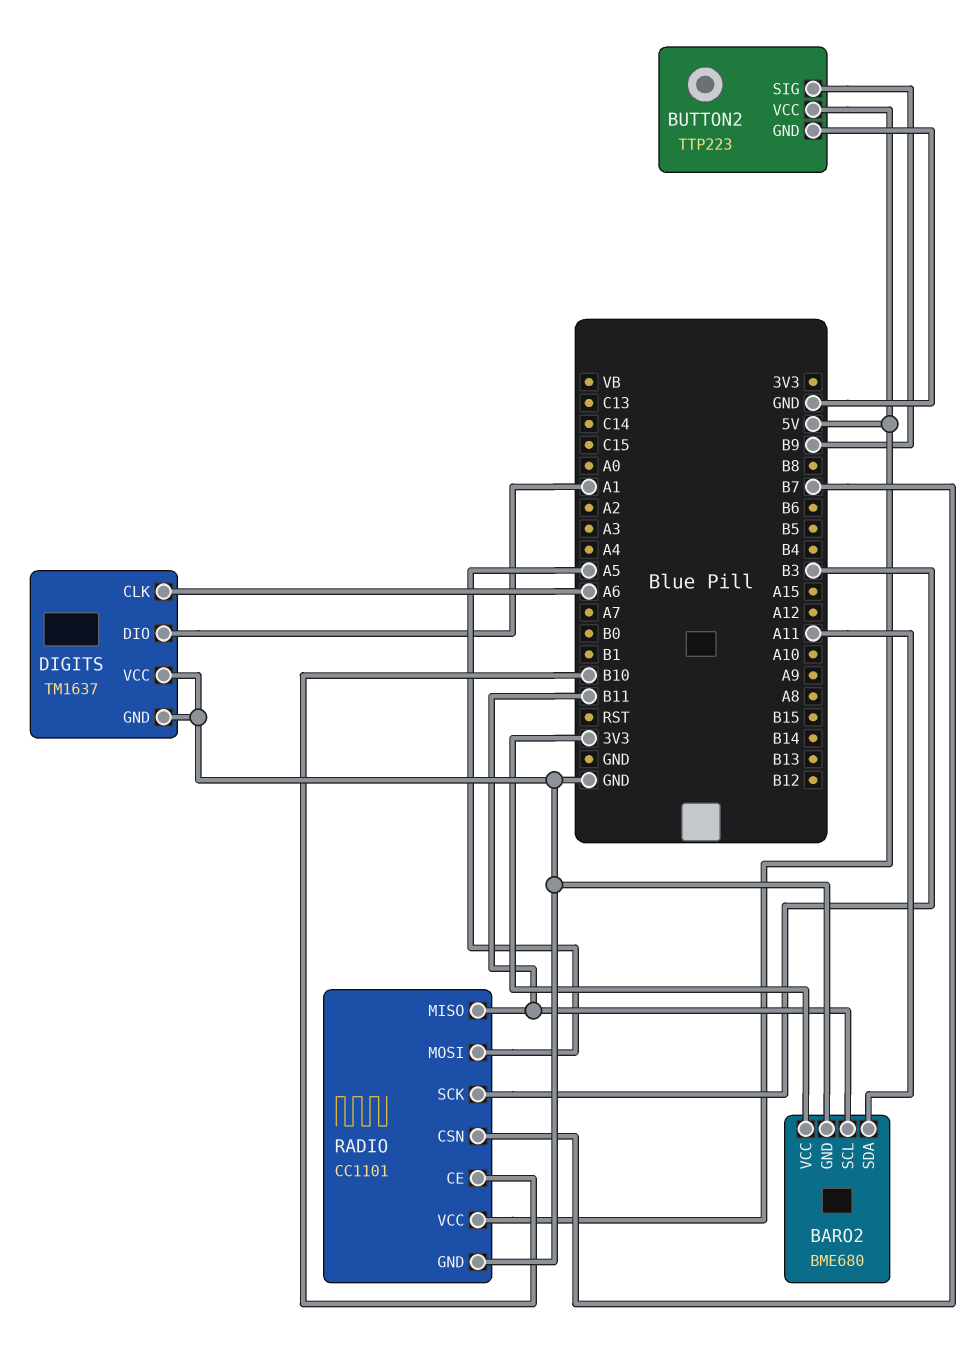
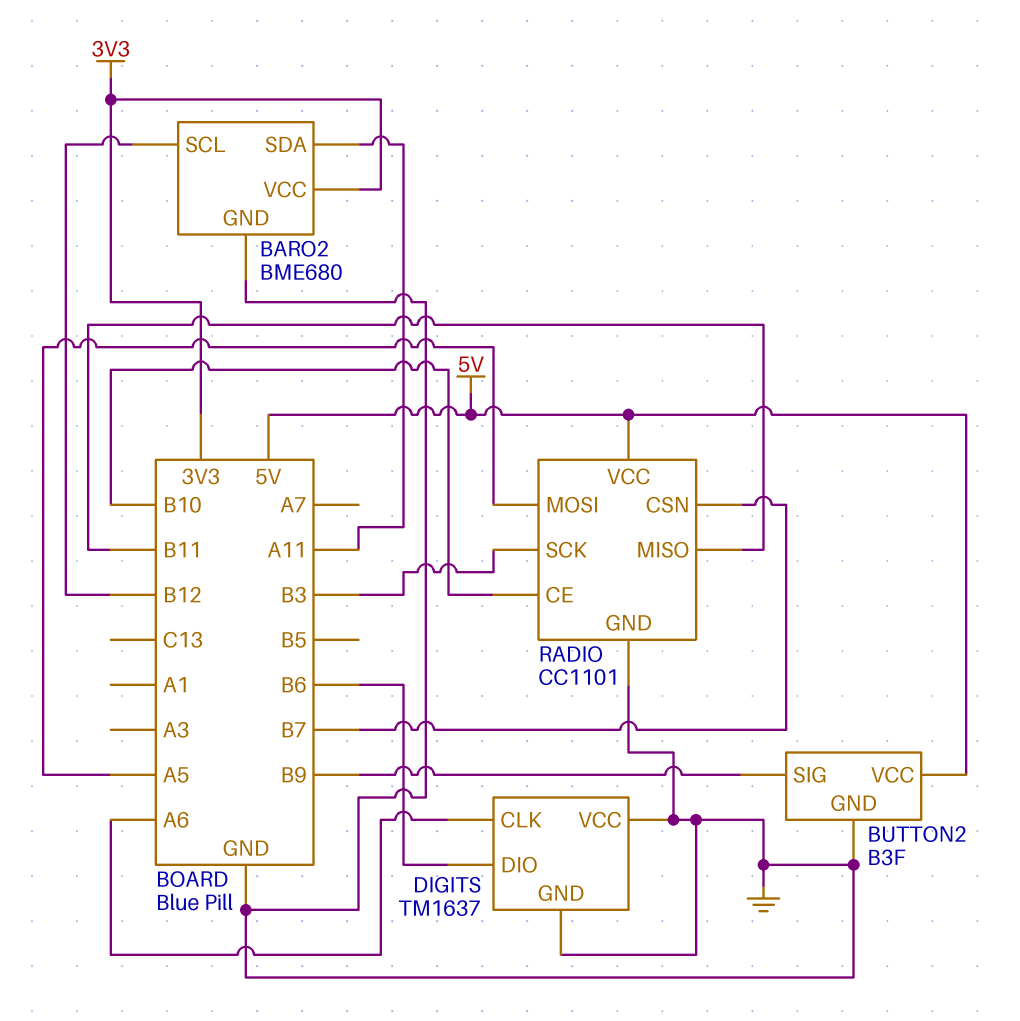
BARO2 pin SCL: B11 -> B12
BUTTON2: TTP223 -> B3F
DIGITS pin DIO: A1 -> B6

